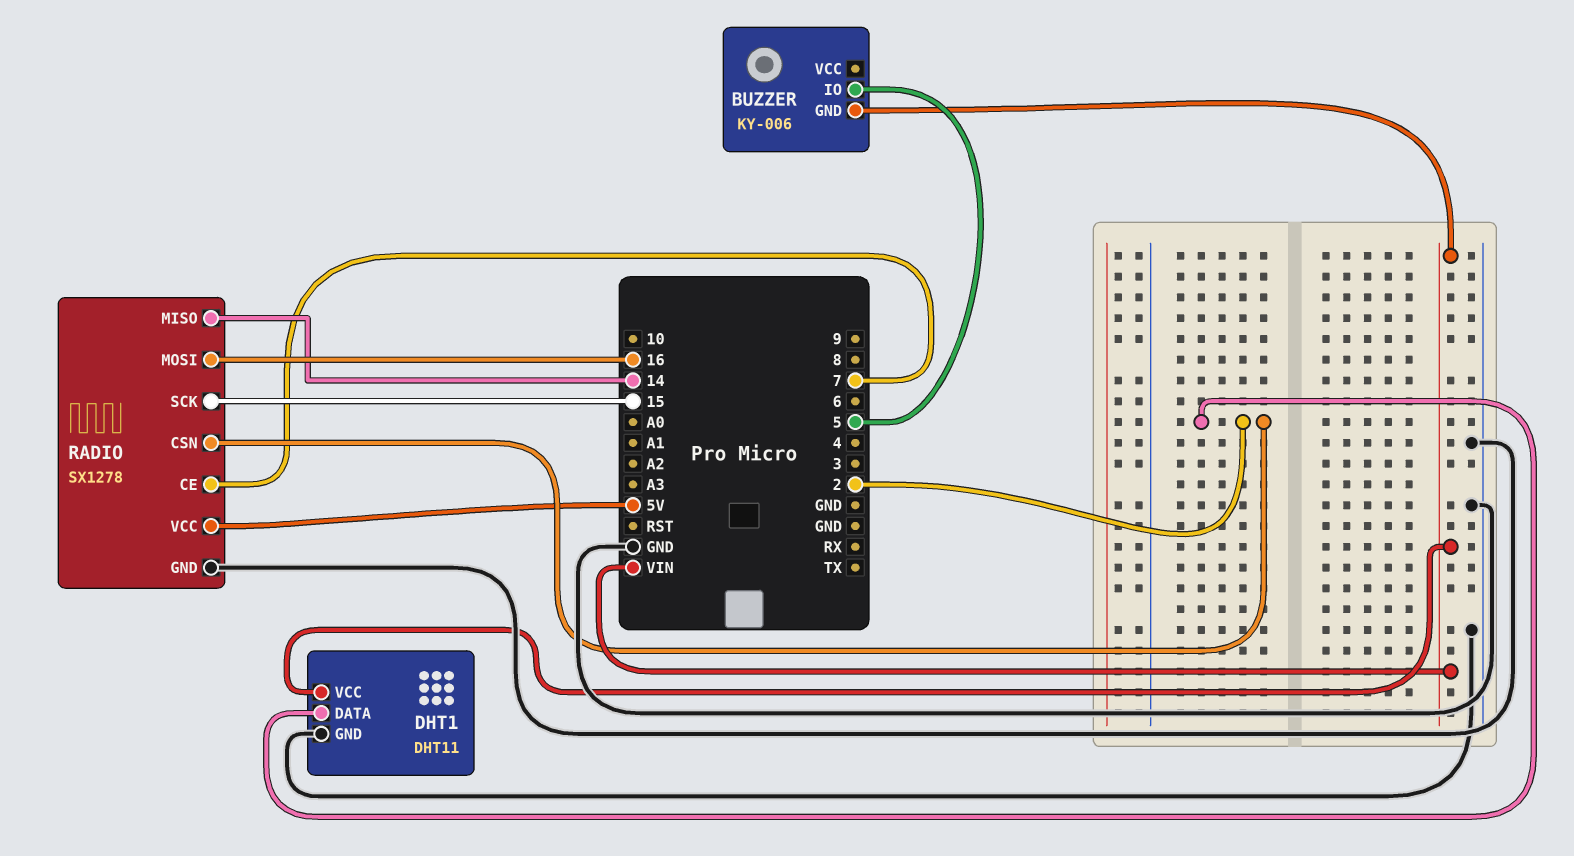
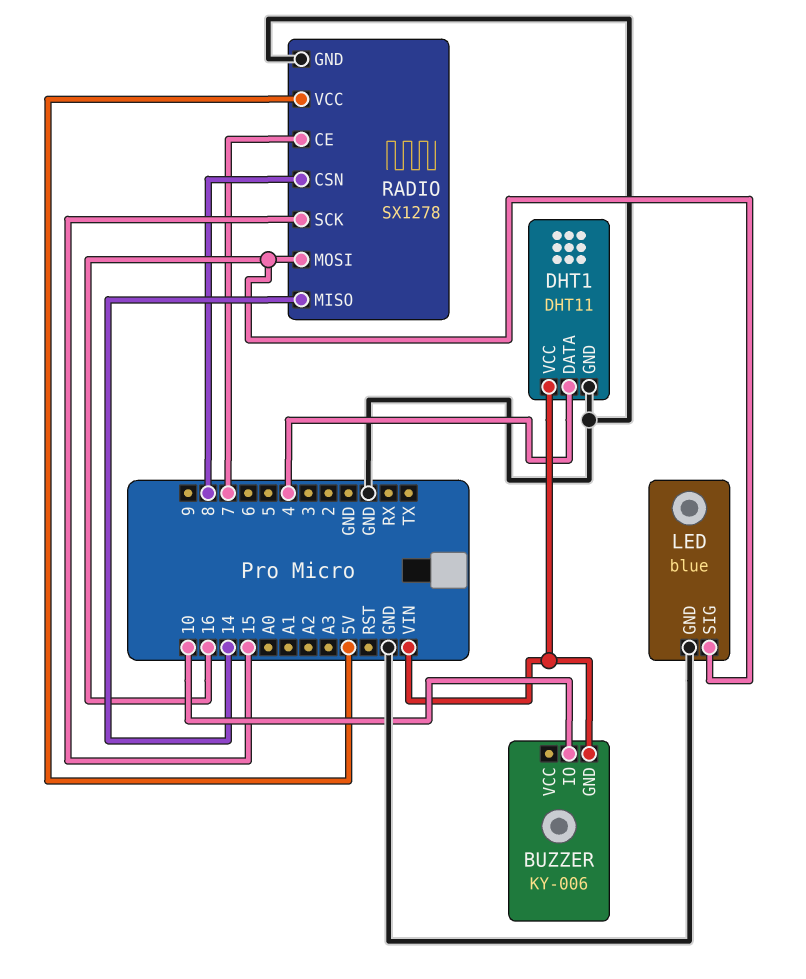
BUZZER pin IO: 5 -> 10
DHT1 pin DATA: 2 -> 4
LED: none -> blue
LED pin GND: none -> GND
LED pin SIG: none -> 16
RADIO pin CSN: 2 -> 8

